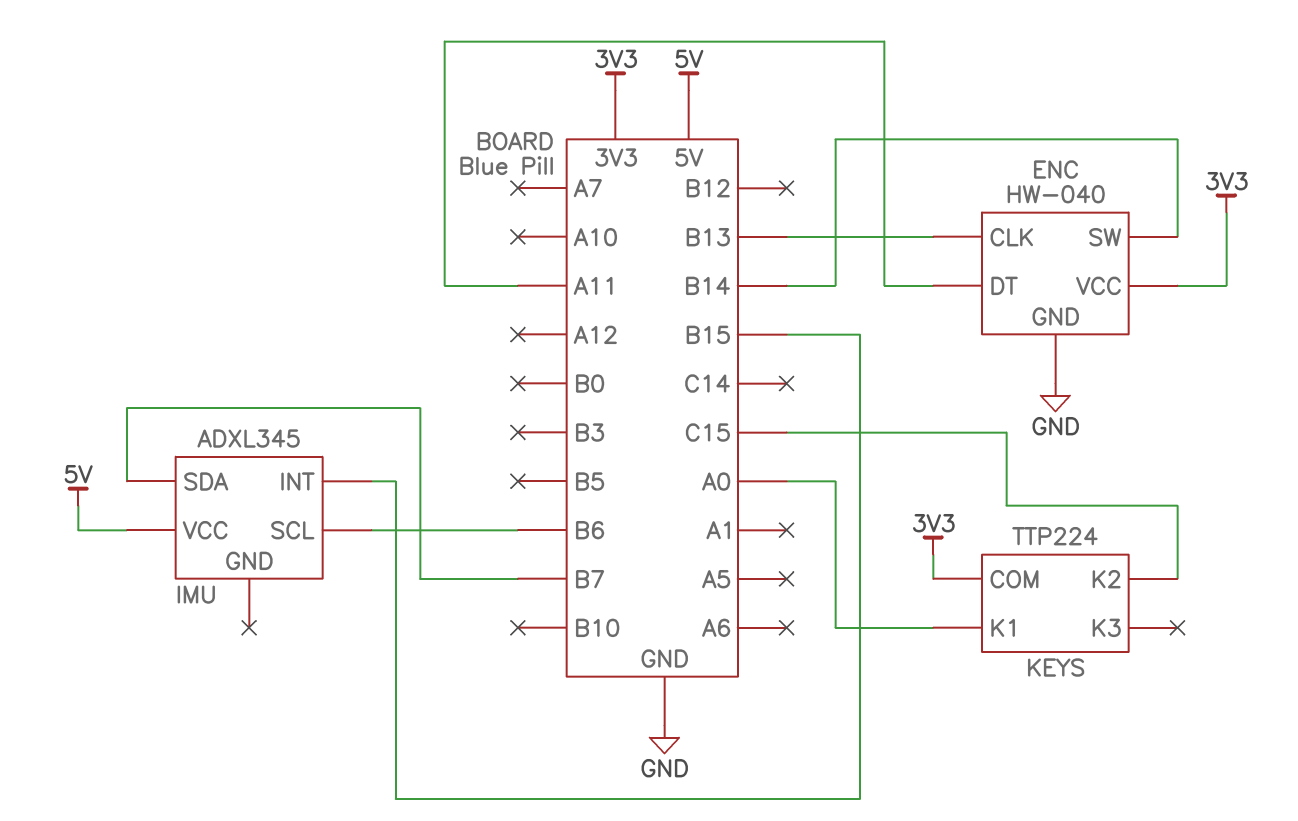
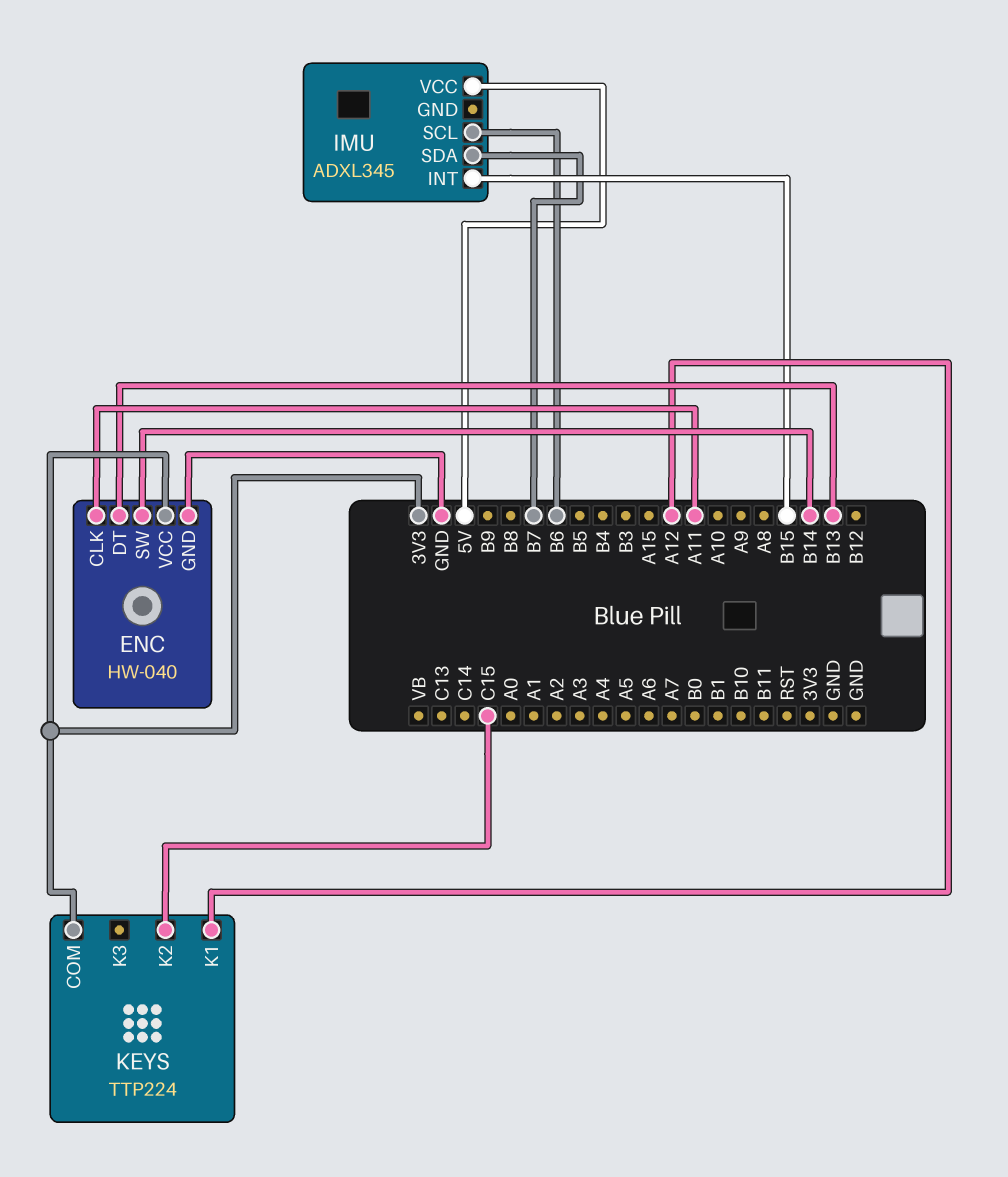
ENC pin CLK: B13 -> A11
ENC pin DT: A11 -> B13
KEYS pin K1: A0 -> A12

